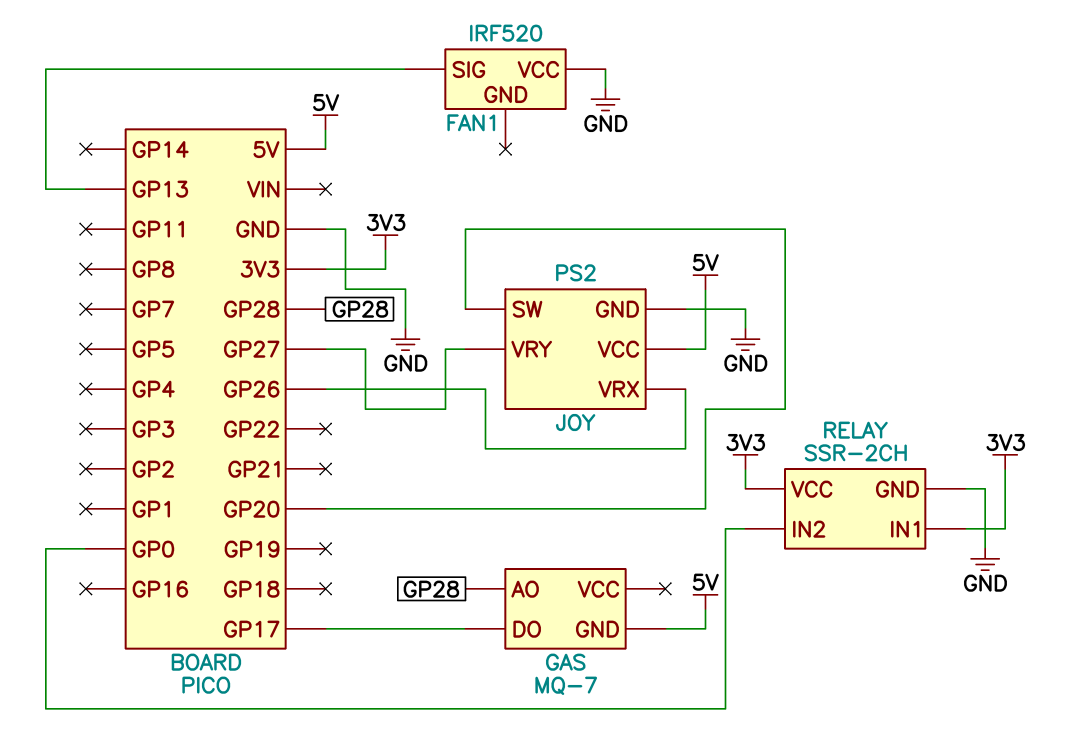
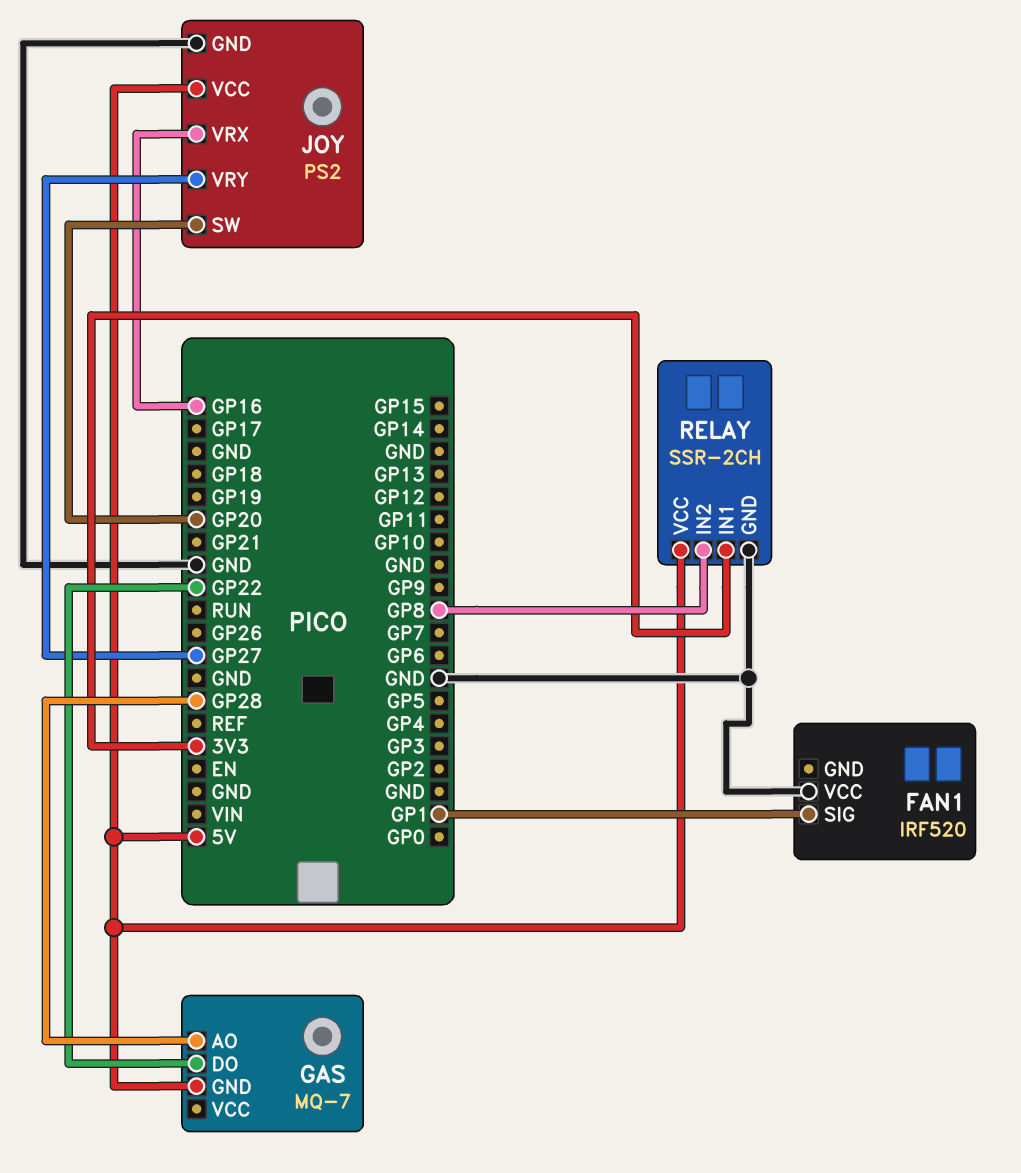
FAN1 pin SIG: GP13 -> GP1
GAS pin DO: GP17 -> GP22
JOY pin VRX: GP26 -> GP16
RELAY pin IN2: GP0 -> GP8
RELAY pin VCC: 3V3 -> 5V

